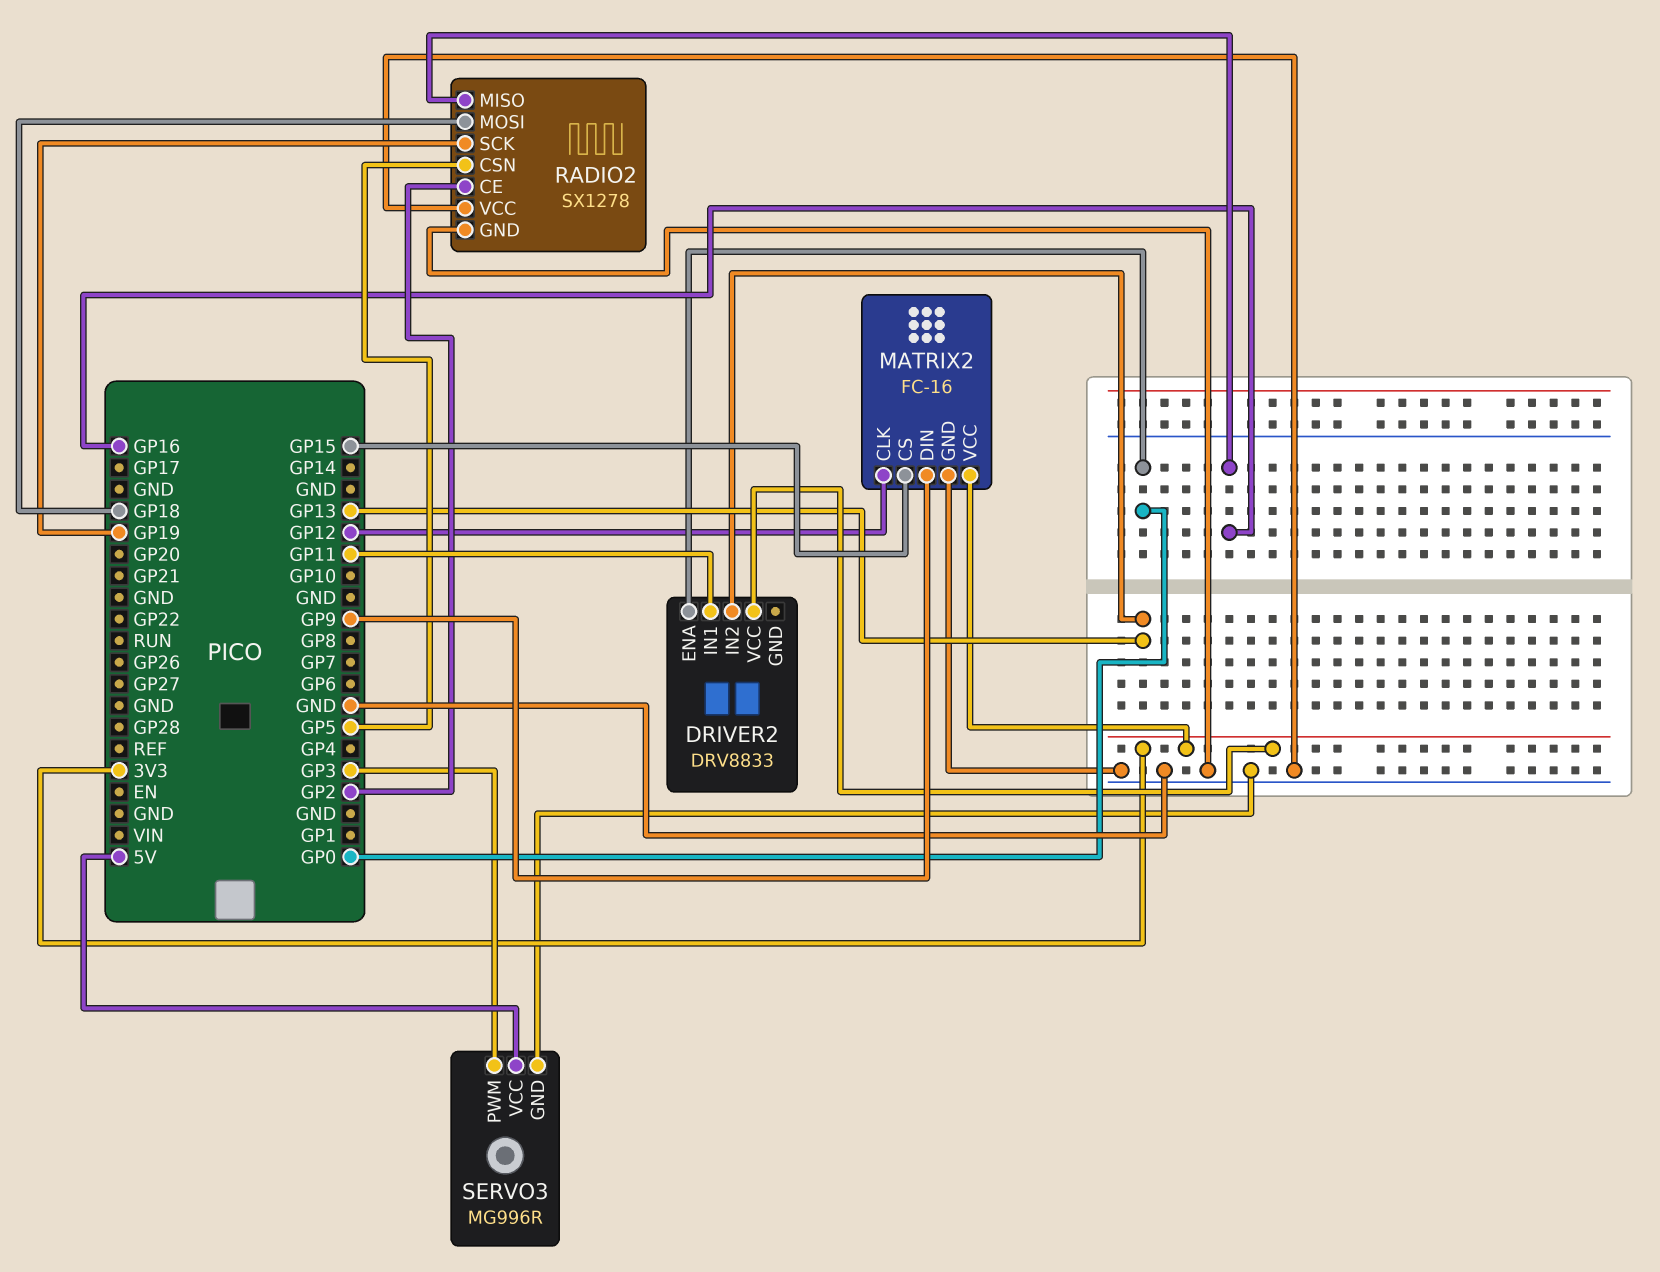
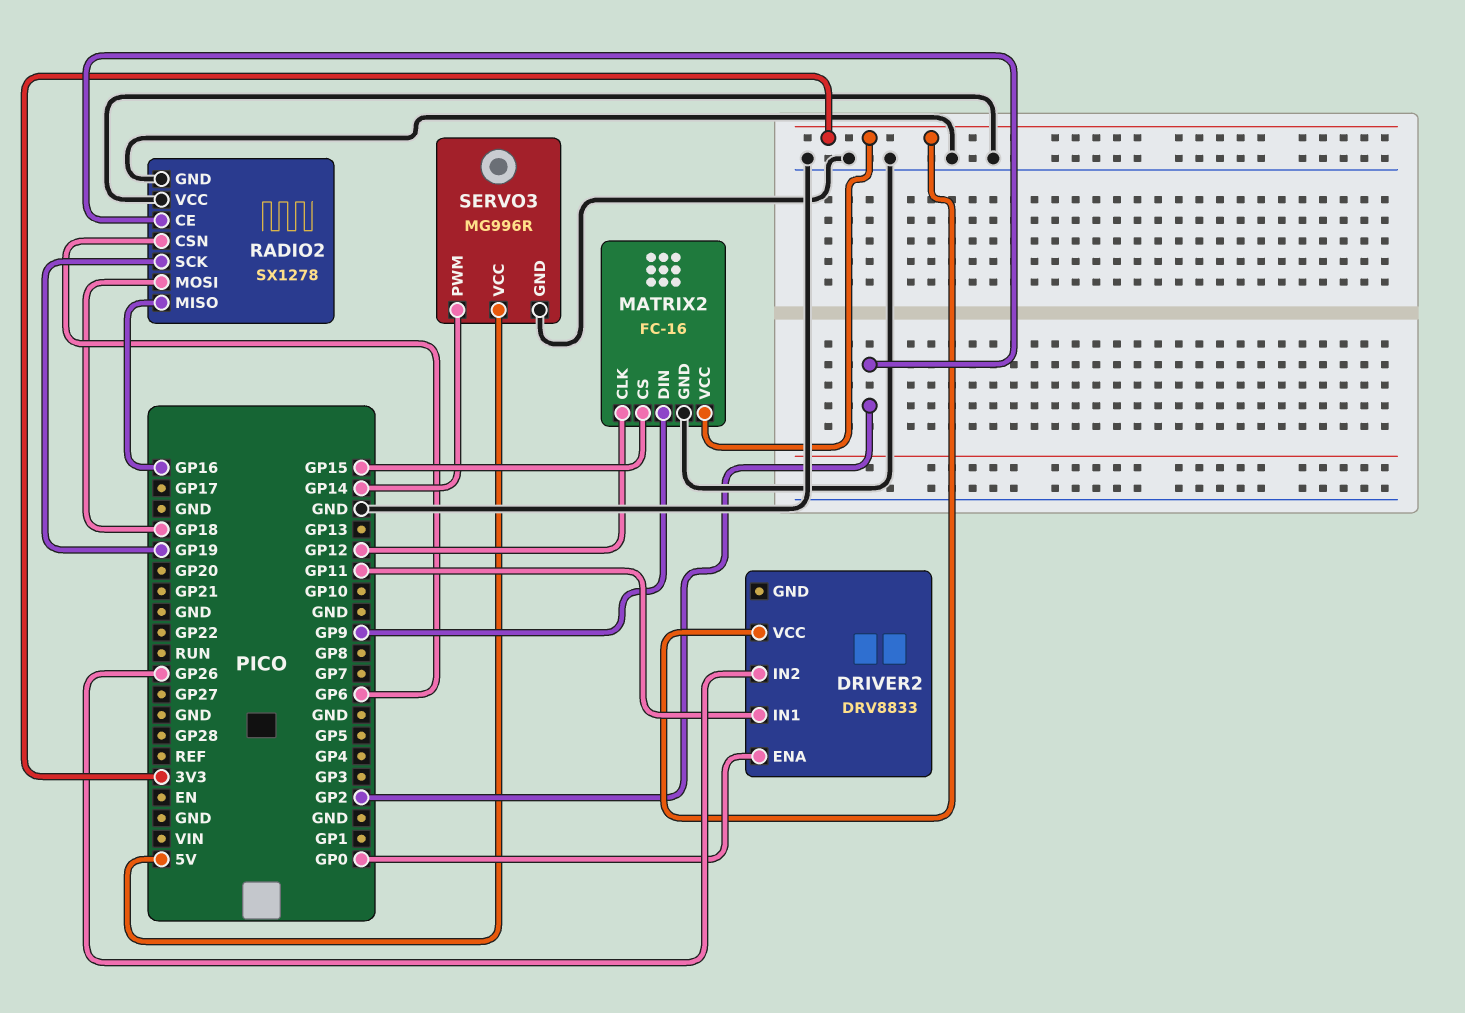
DRIVER2 pin IN2: GP13 -> GP26
RADIO2 pin CSN: GP5 -> GP6
SERVO3 pin PWM: GP3 -> GP14

